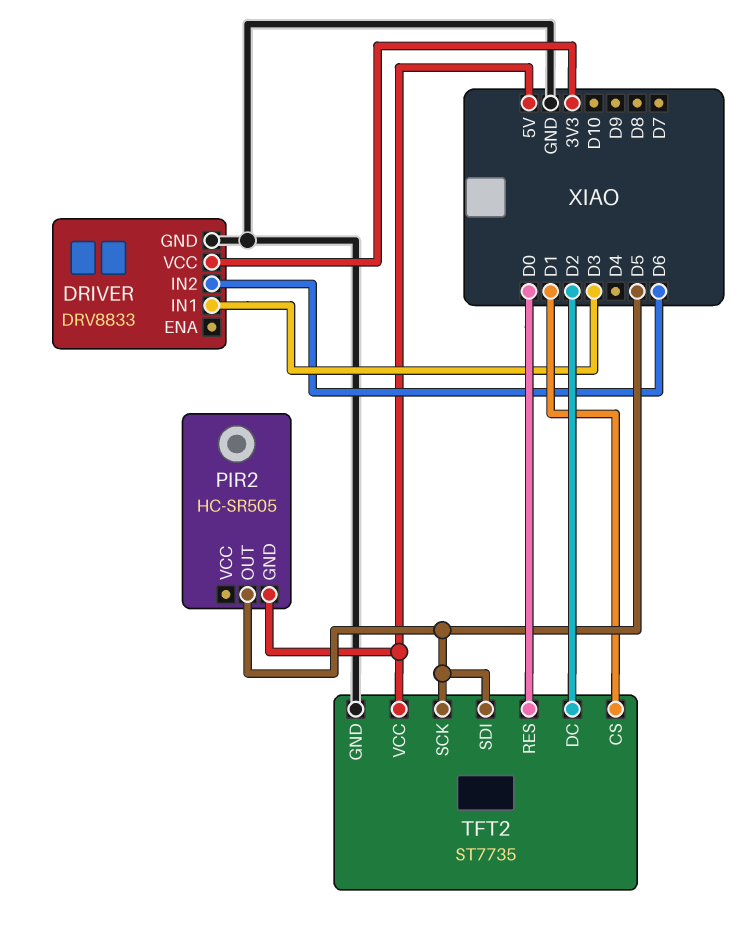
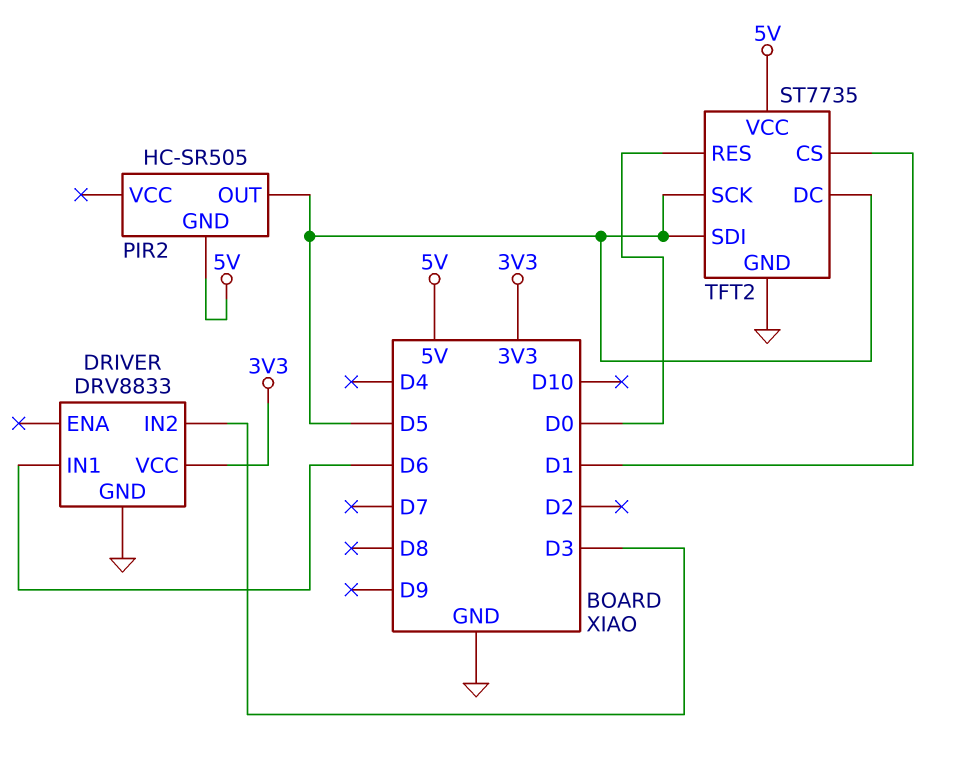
DRIVER pin IN1: D3 -> D6
DRIVER pin IN2: D6 -> D3
TFT2 pin DC: D2 -> D5

